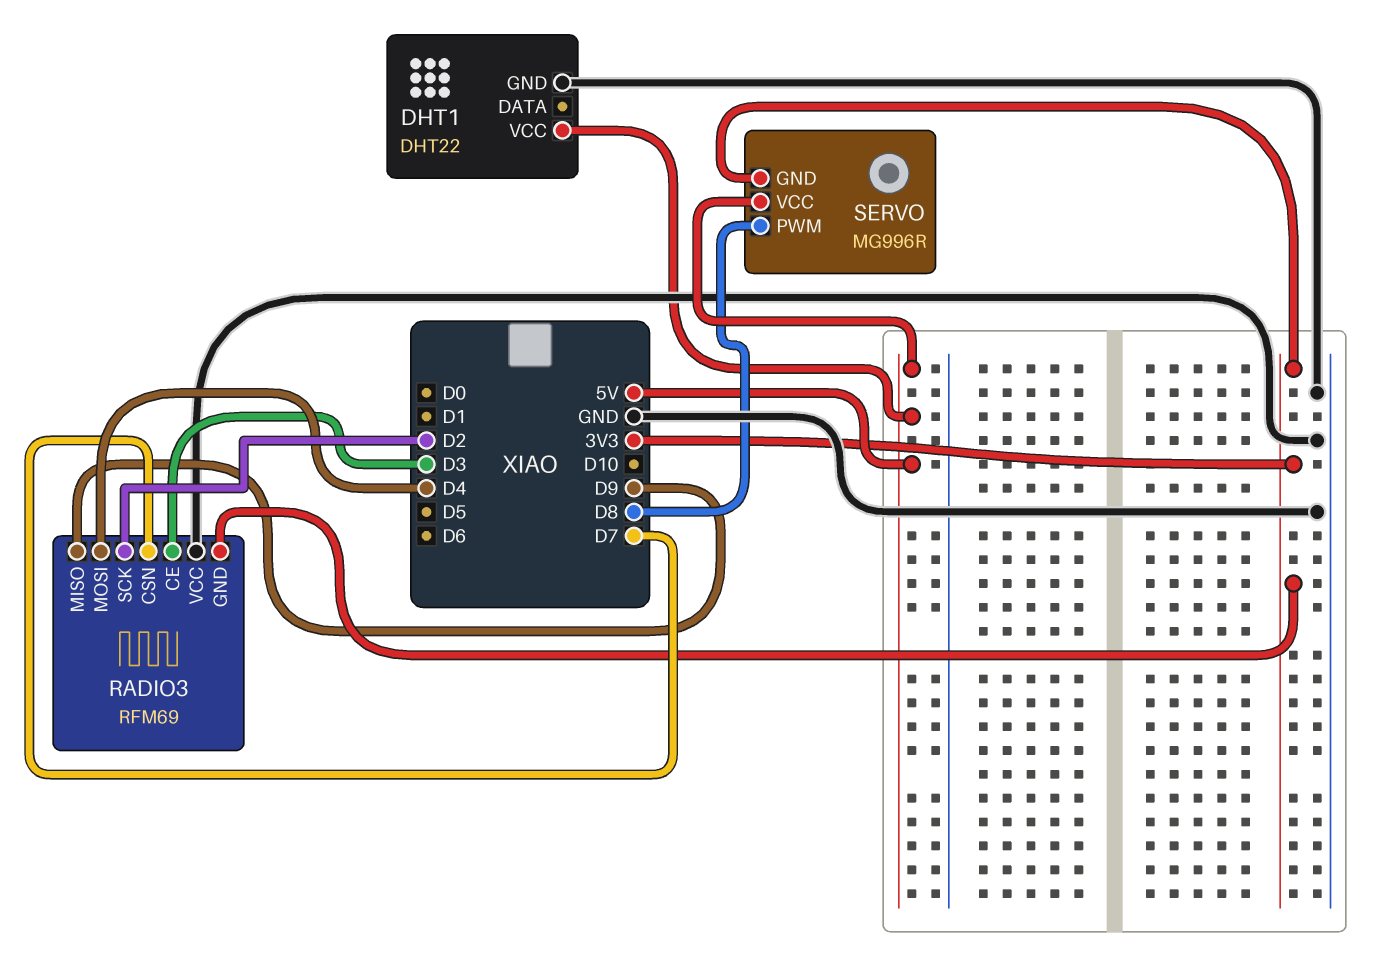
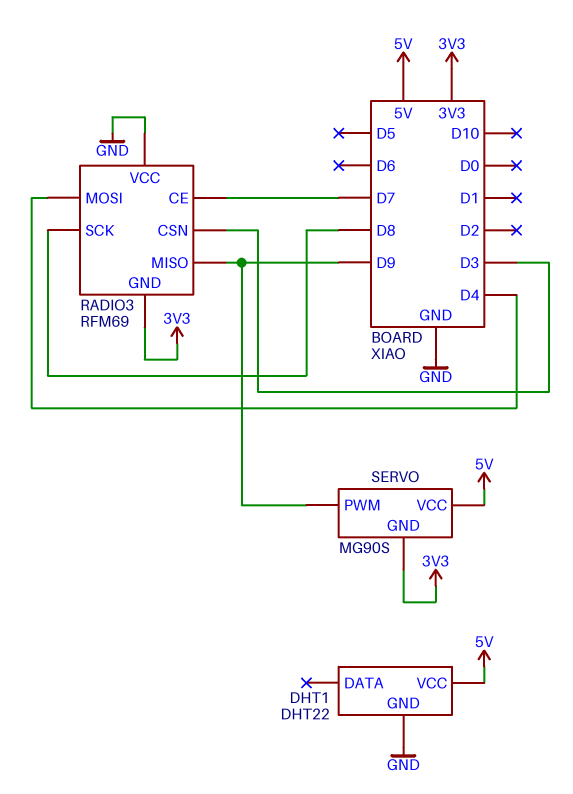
RADIO3 pin CE: D3 -> D7
RADIO3 pin CSN: D7 -> D3
RADIO3 pin SCK: D2 -> D8
SERVO: MG996R -> MG90S
SERVO pin PWM: D8 -> D9

